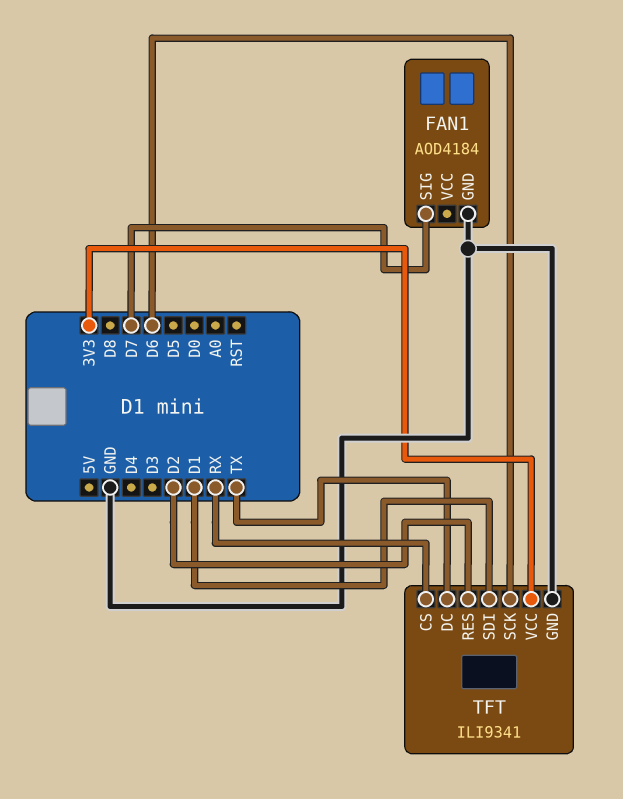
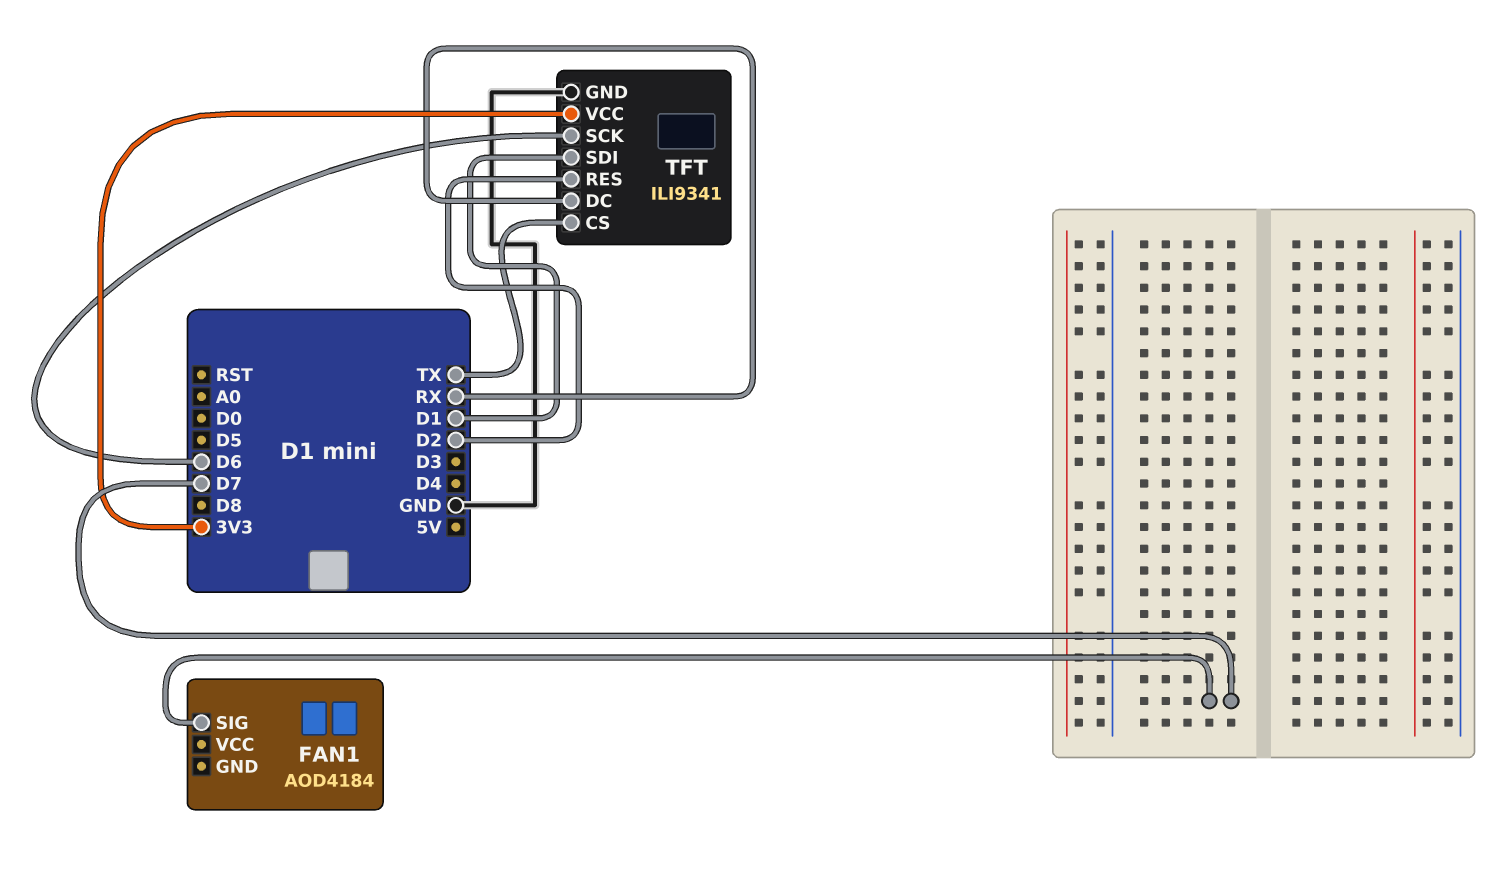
FAN1 pin GND: GND -> none
TFT pin CS: RX -> TX
TFT pin DC: TX -> RX

